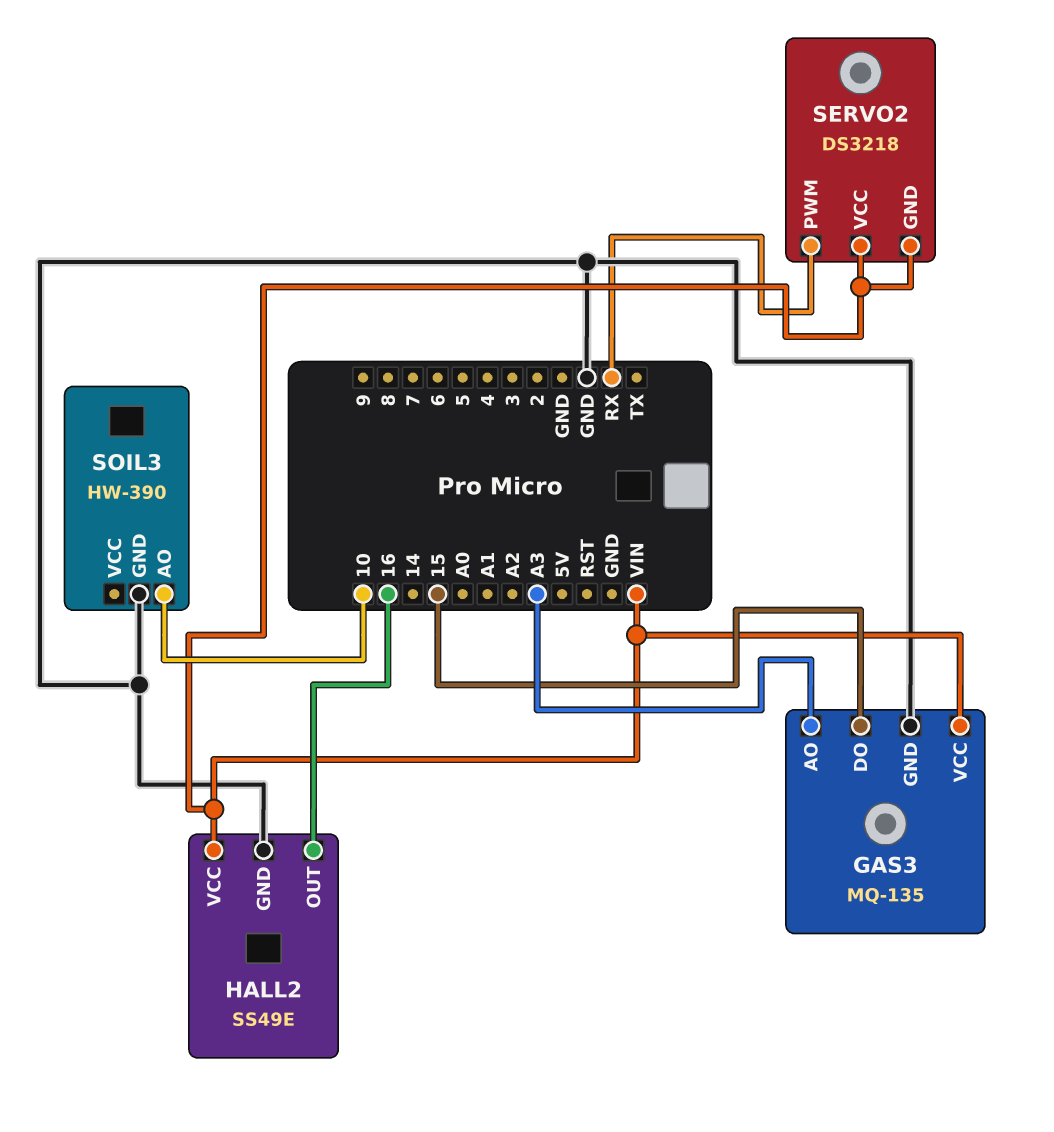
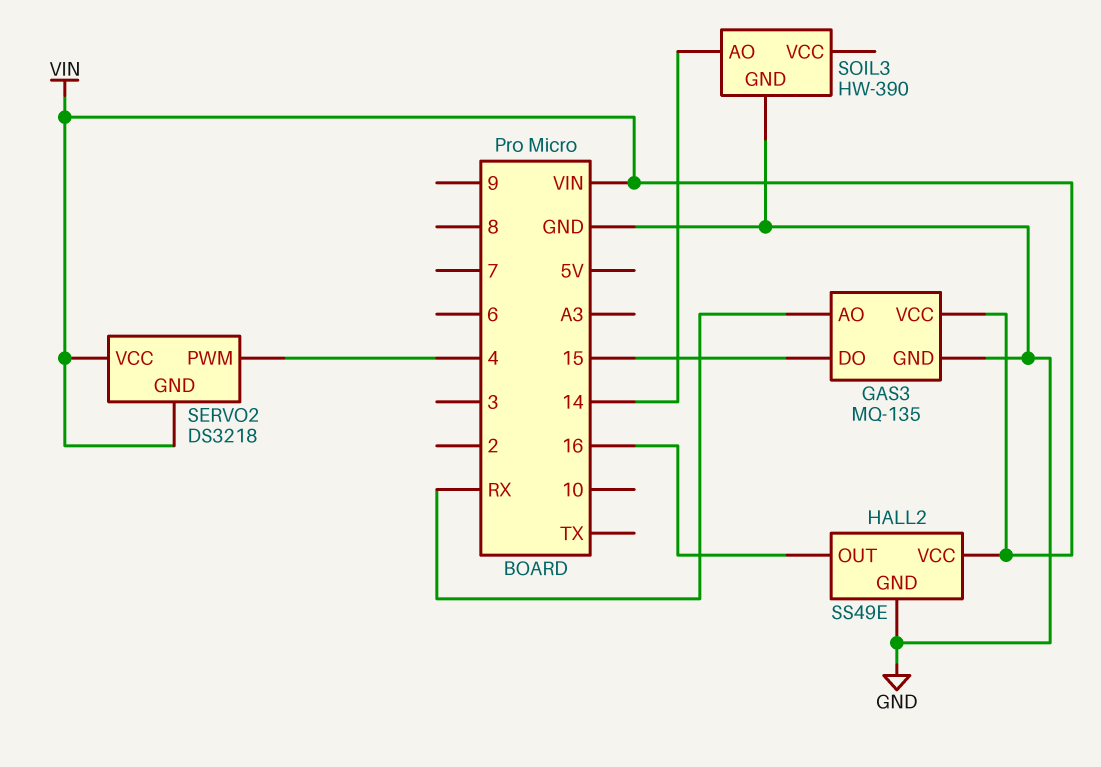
GAS3 pin AO: A3 -> RX
SERVO2 pin PWM: RX -> 4
SOIL3 pin AO: 10 -> 14

